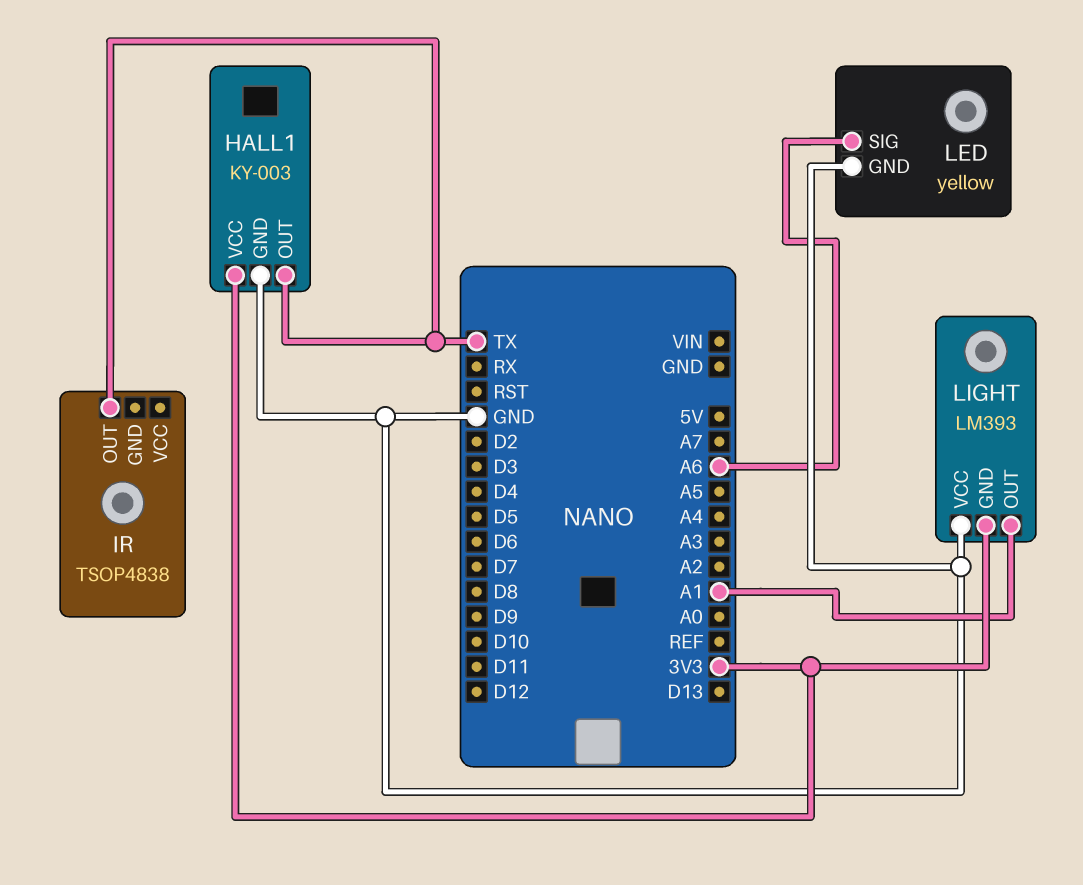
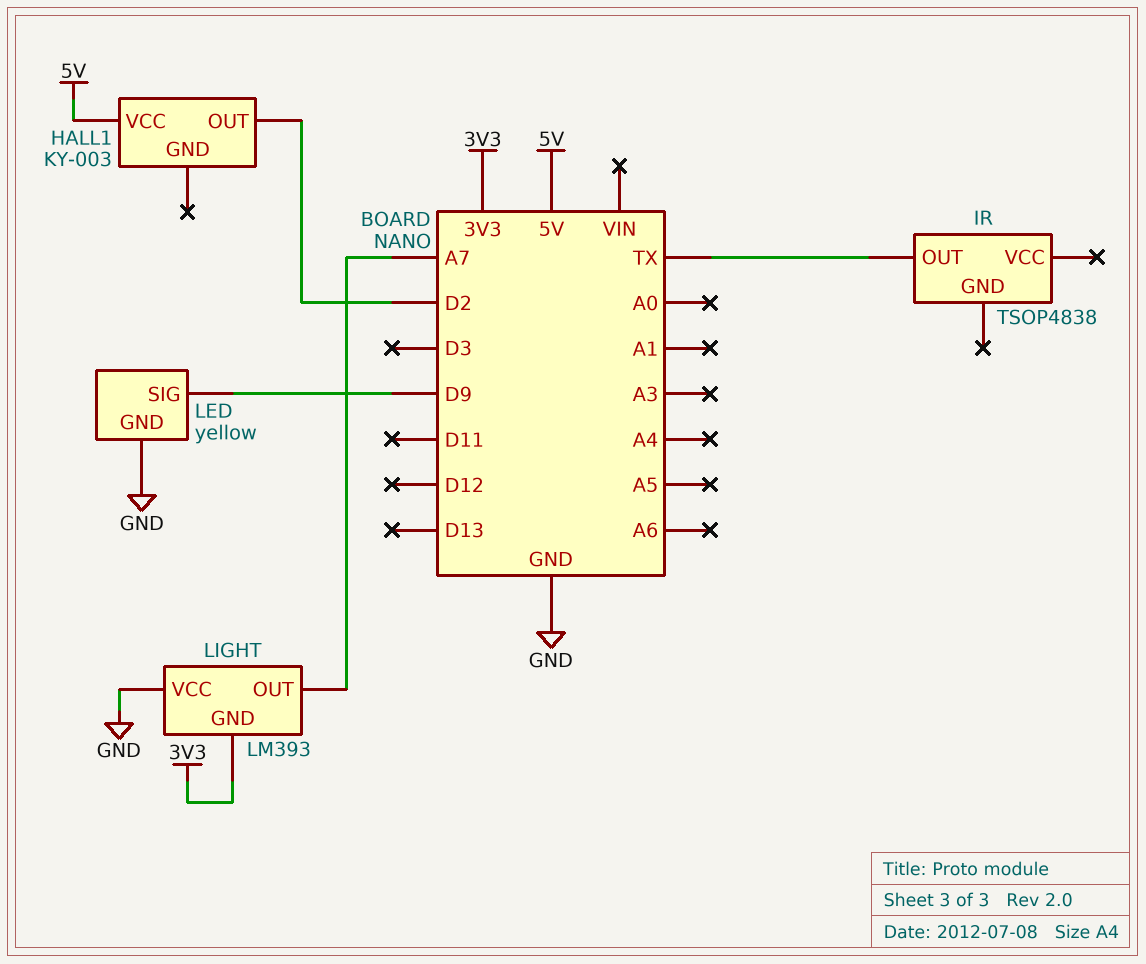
HALL1 pin GND: GND -> none
HALL1 pin OUT: TX -> D2
HALL1 pin VCC: 3V3 -> 5V
LED pin SIG: A6 -> D9
LIGHT pin OUT: A1 -> A7

